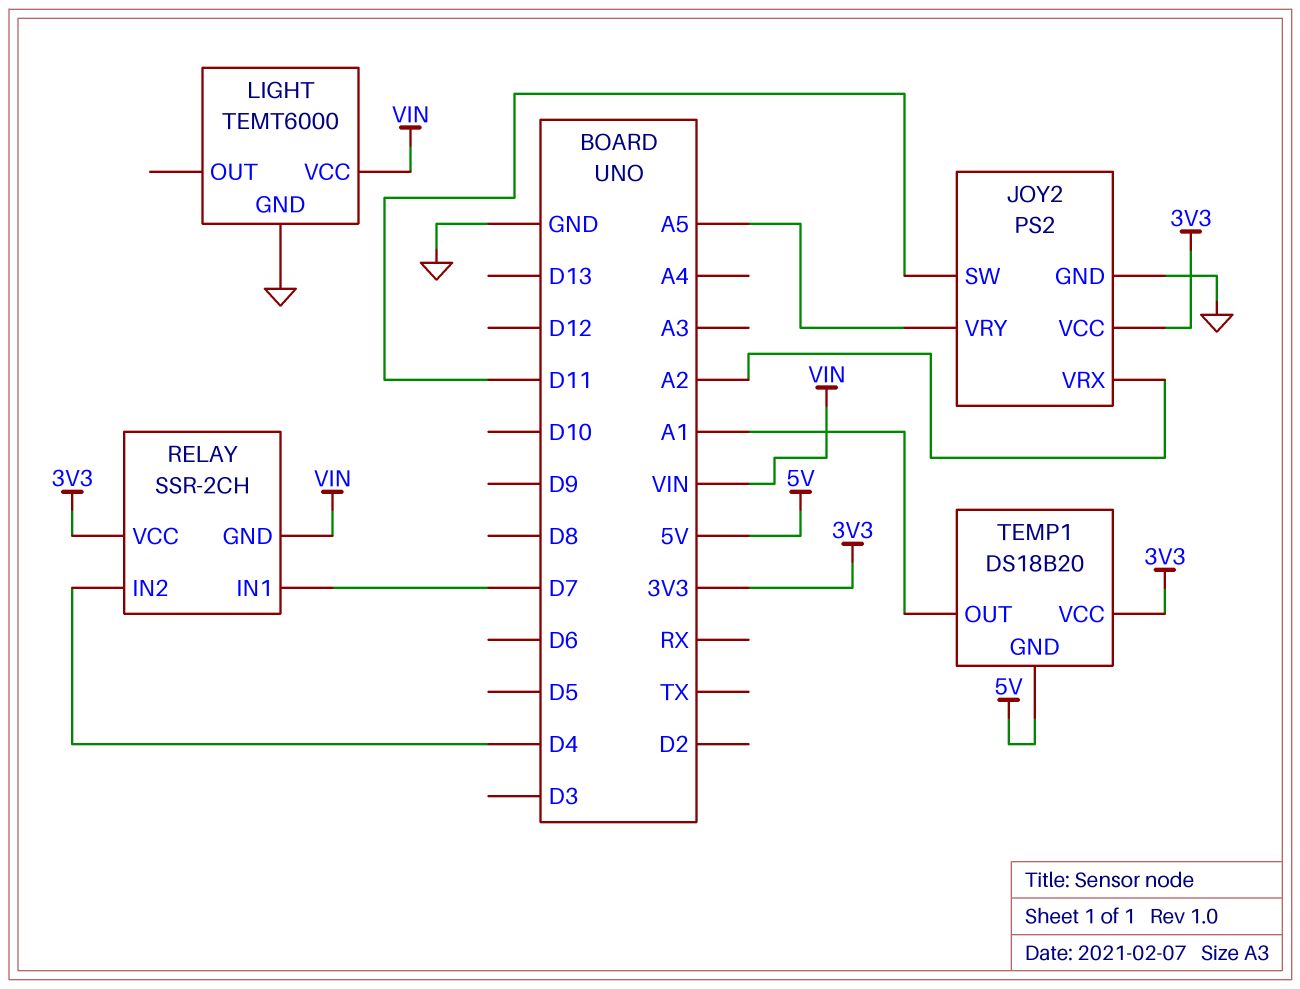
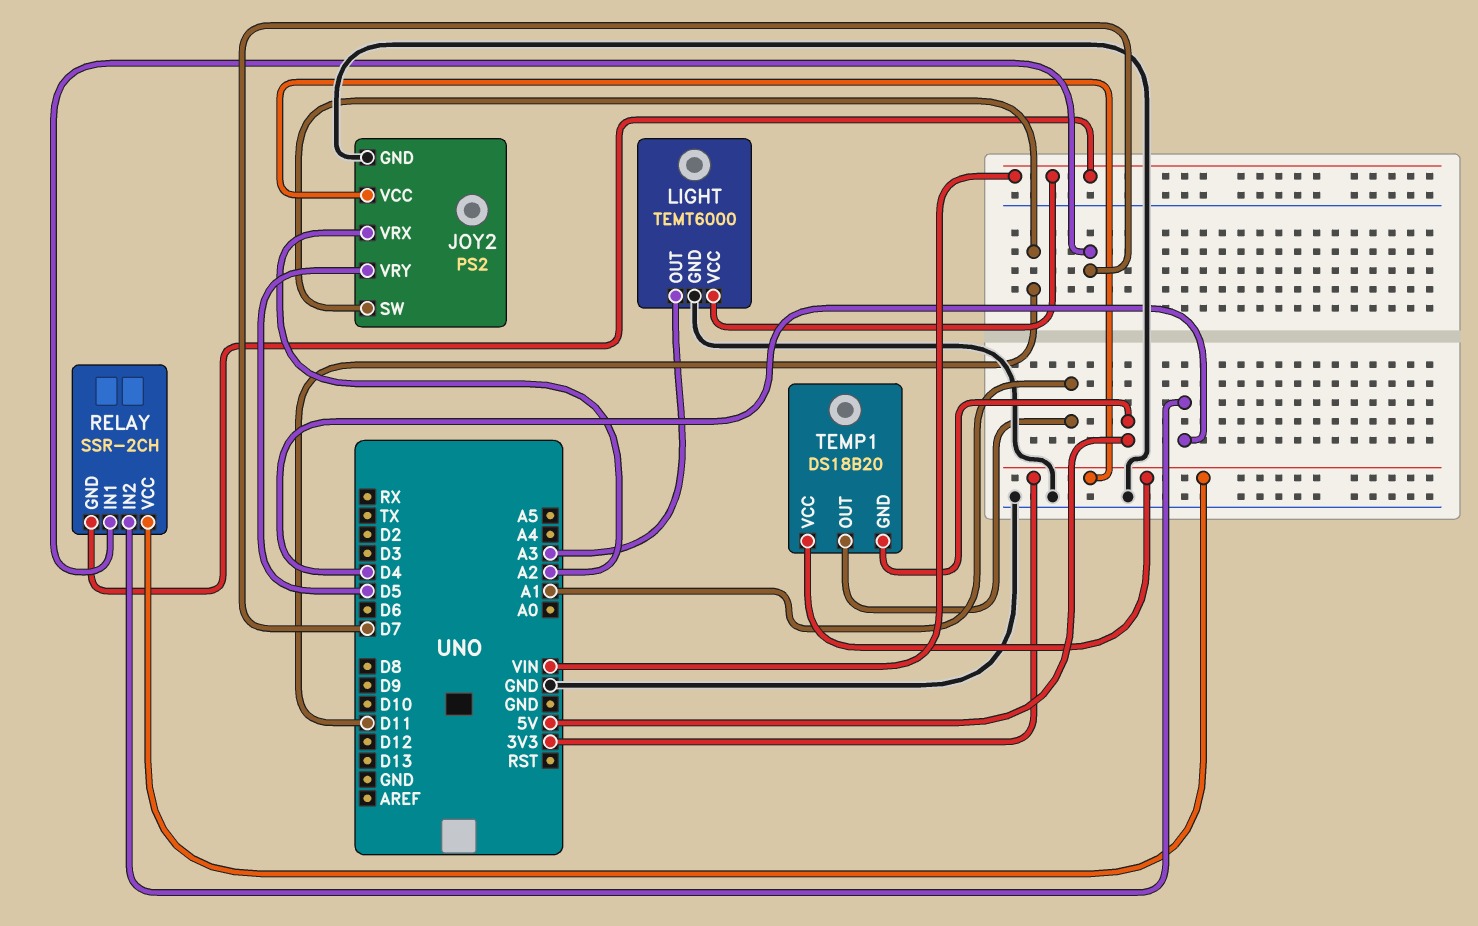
JOY2 pin VRY: A5 -> D5
LIGHT pin OUT: none -> A3

